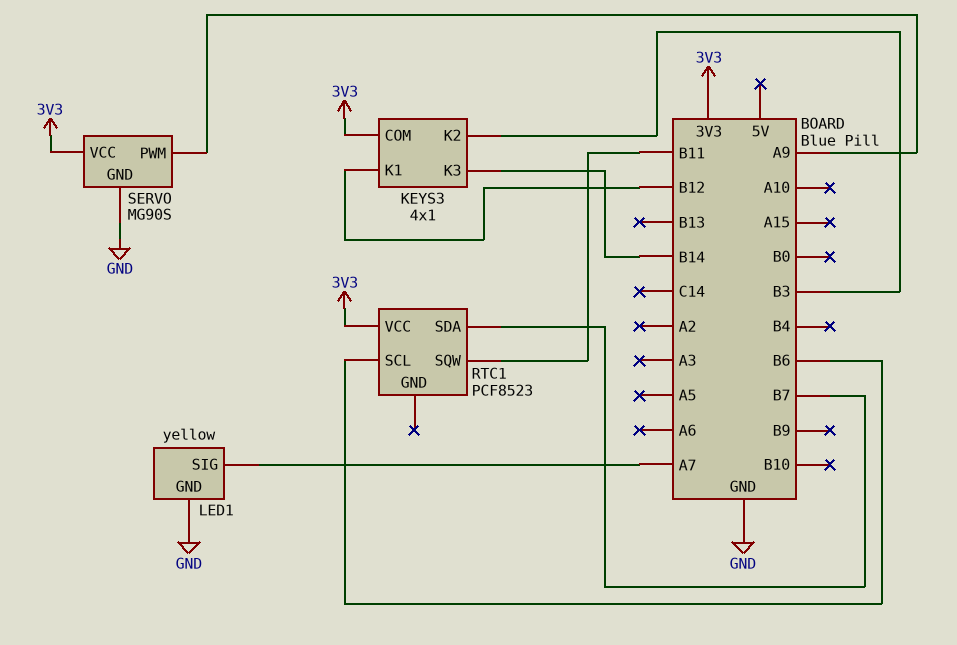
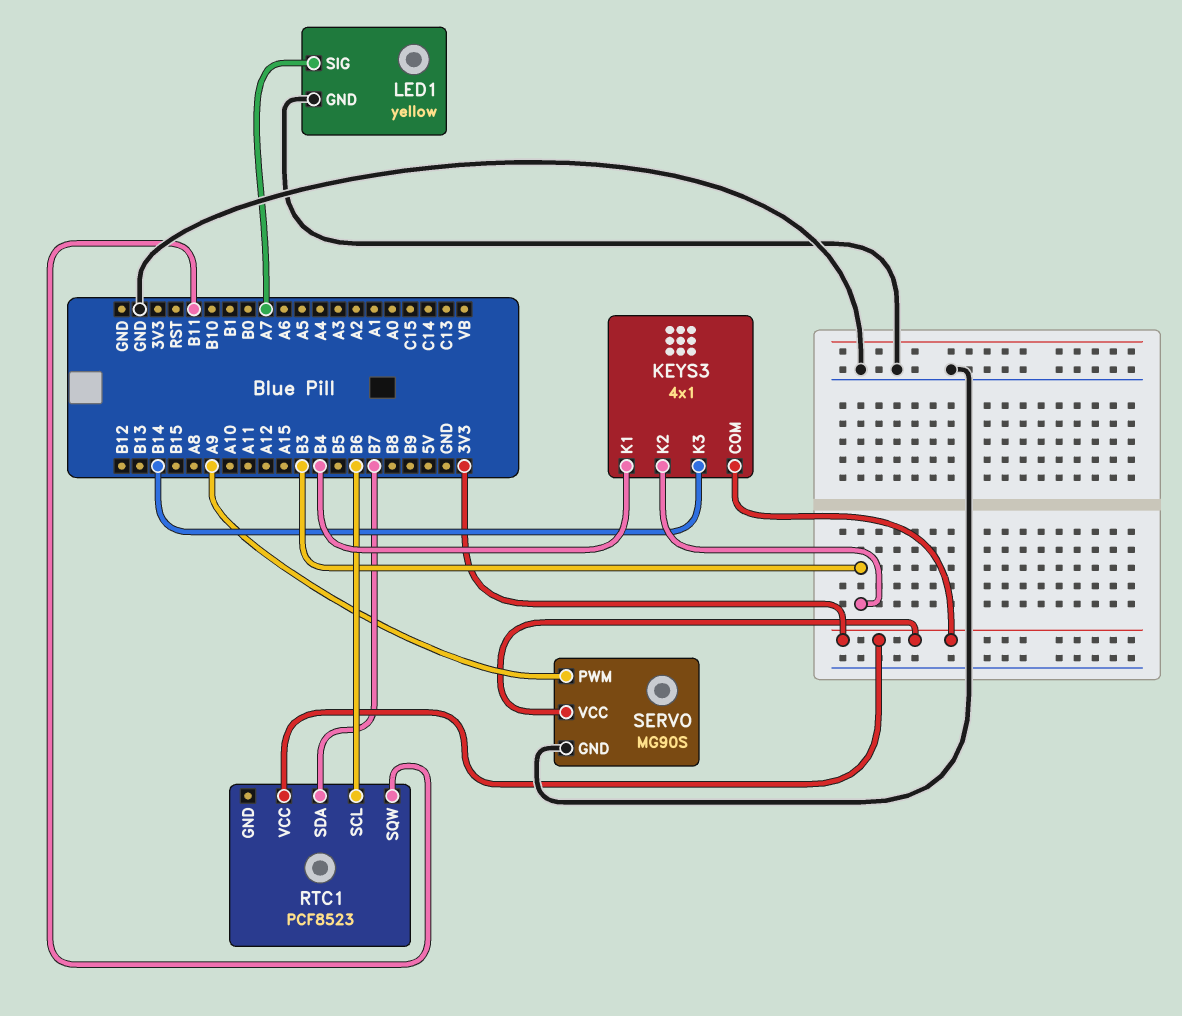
KEYS3 pin K1: B12 -> B4

